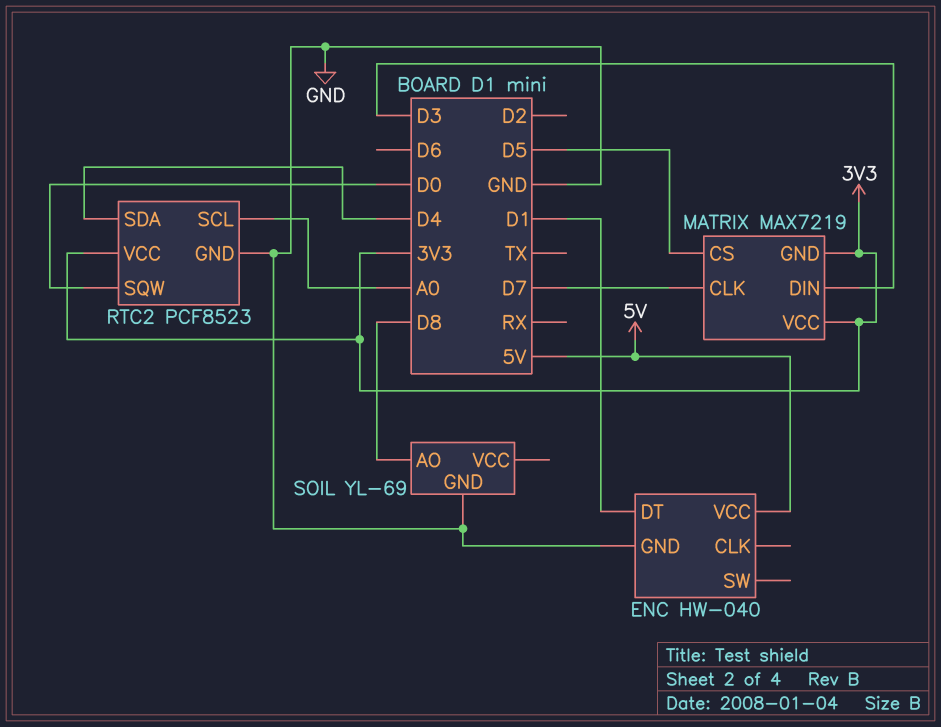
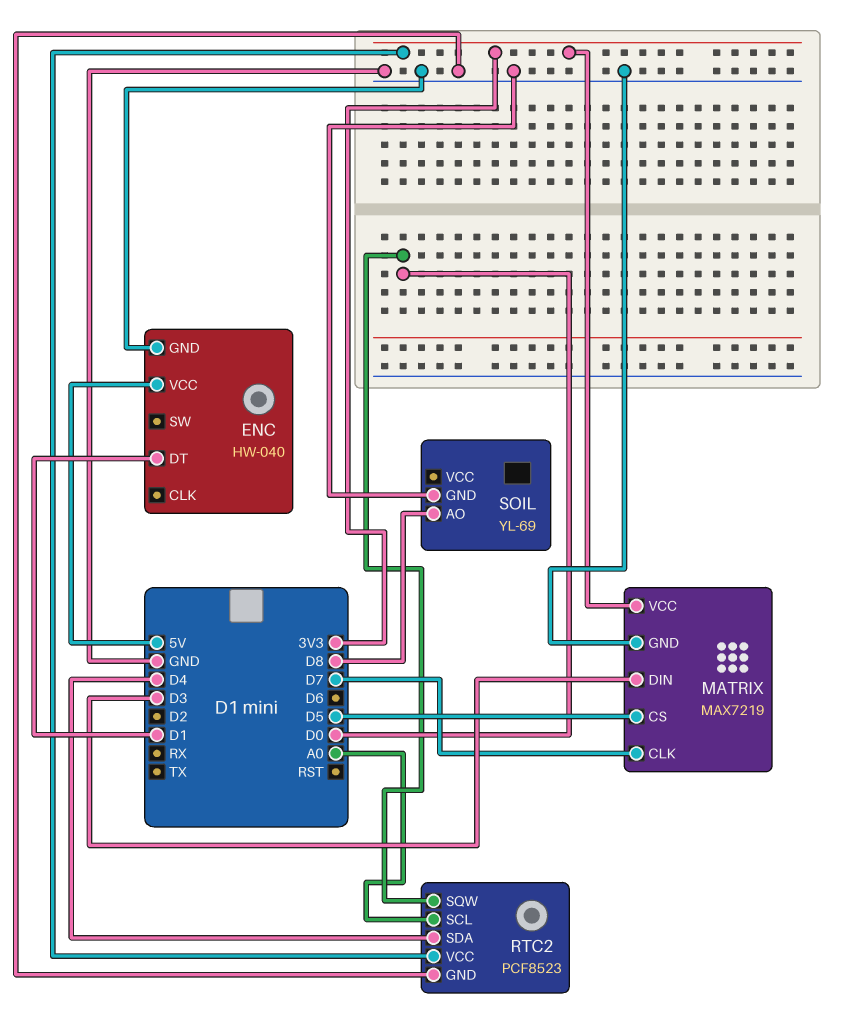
MATRIX pin GND: 3V3 -> GND

